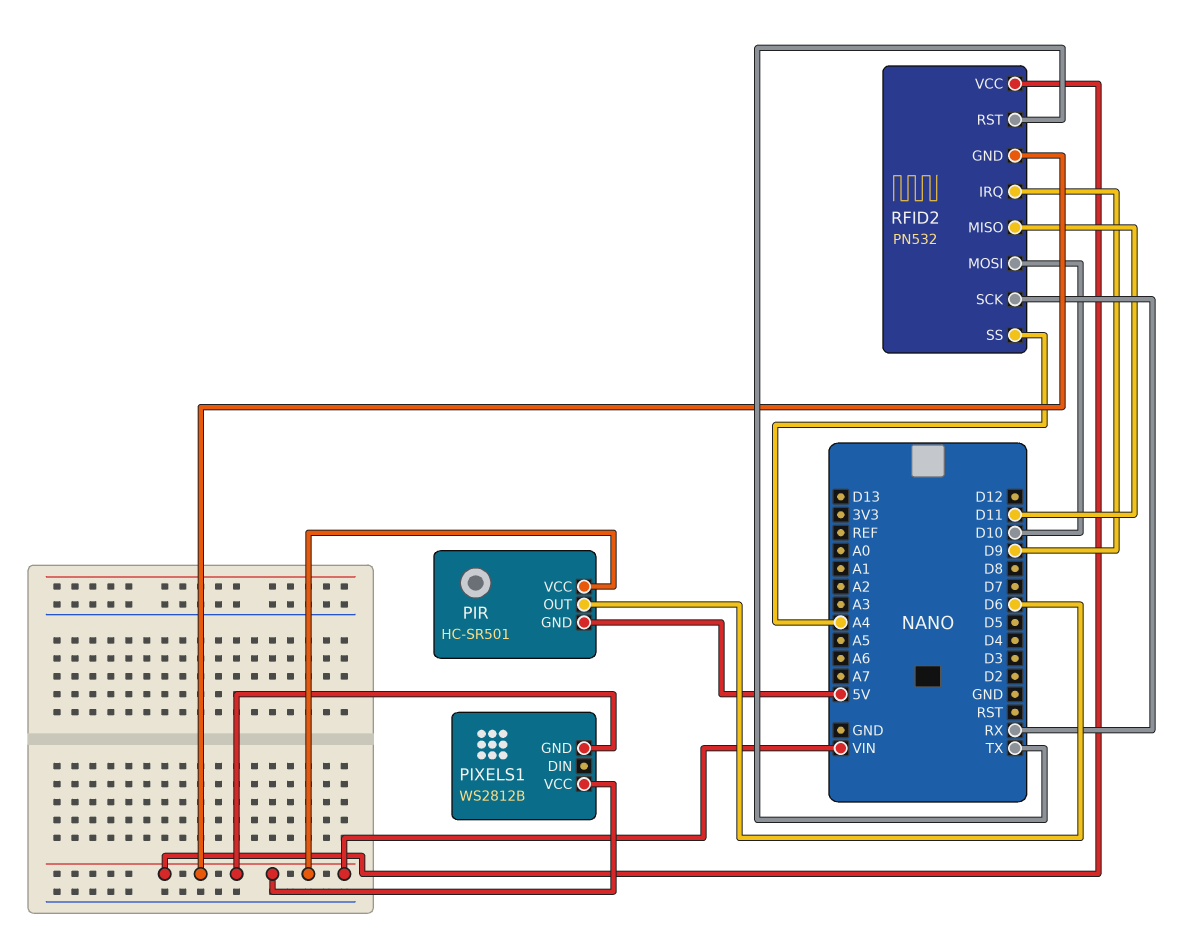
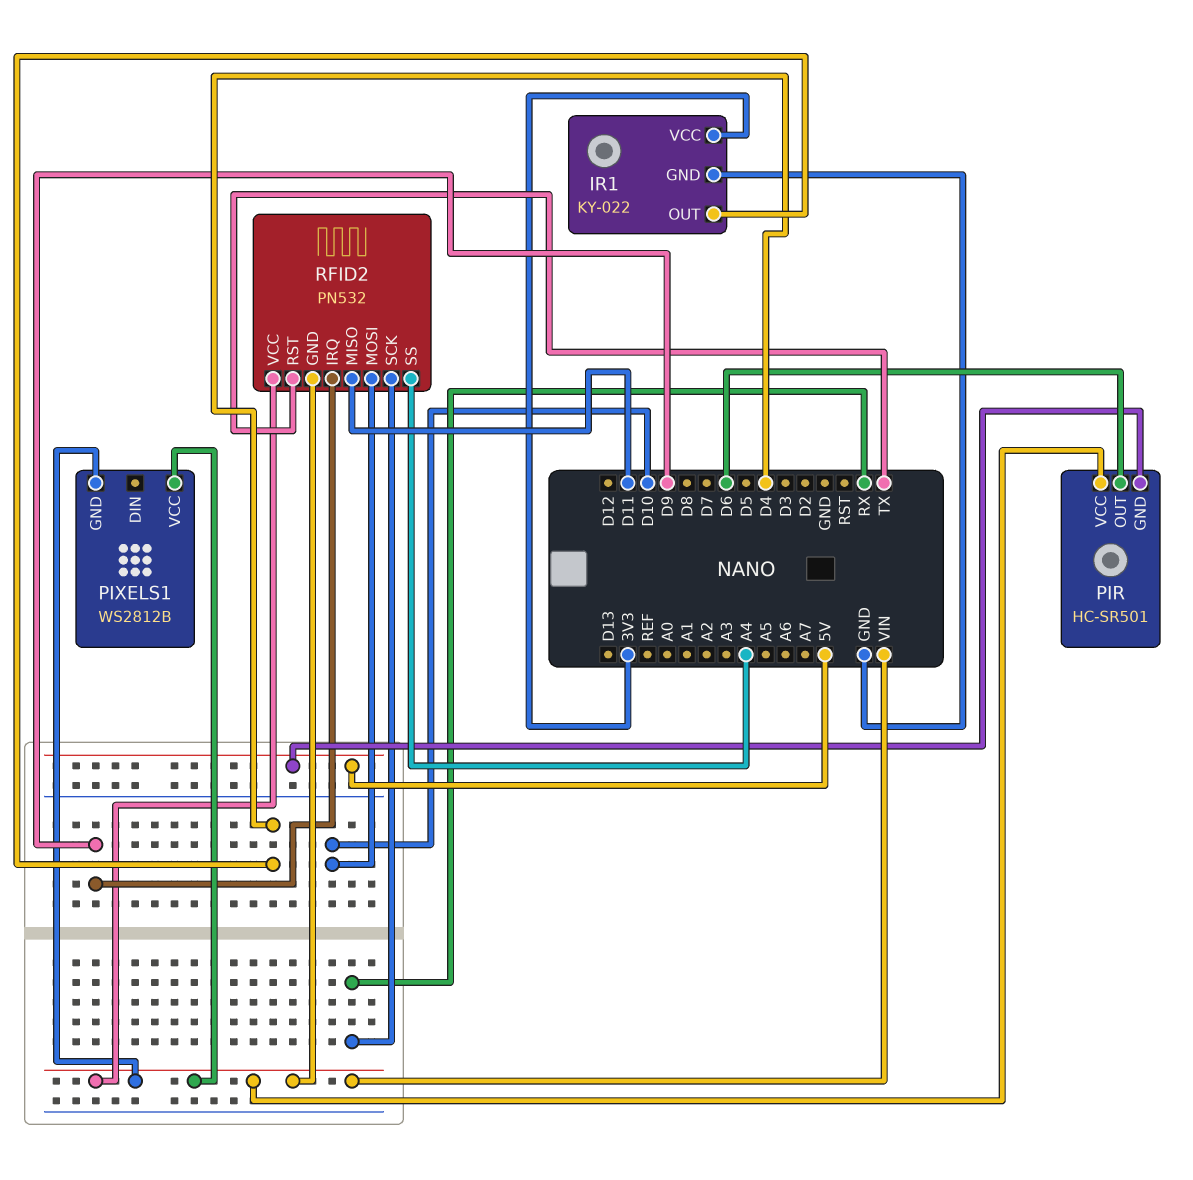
IR1: none -> KY-022
IR1 pin GND: none -> GND
IR1 pin OUT: none -> D4
IR1 pin VCC: none -> 3V3

